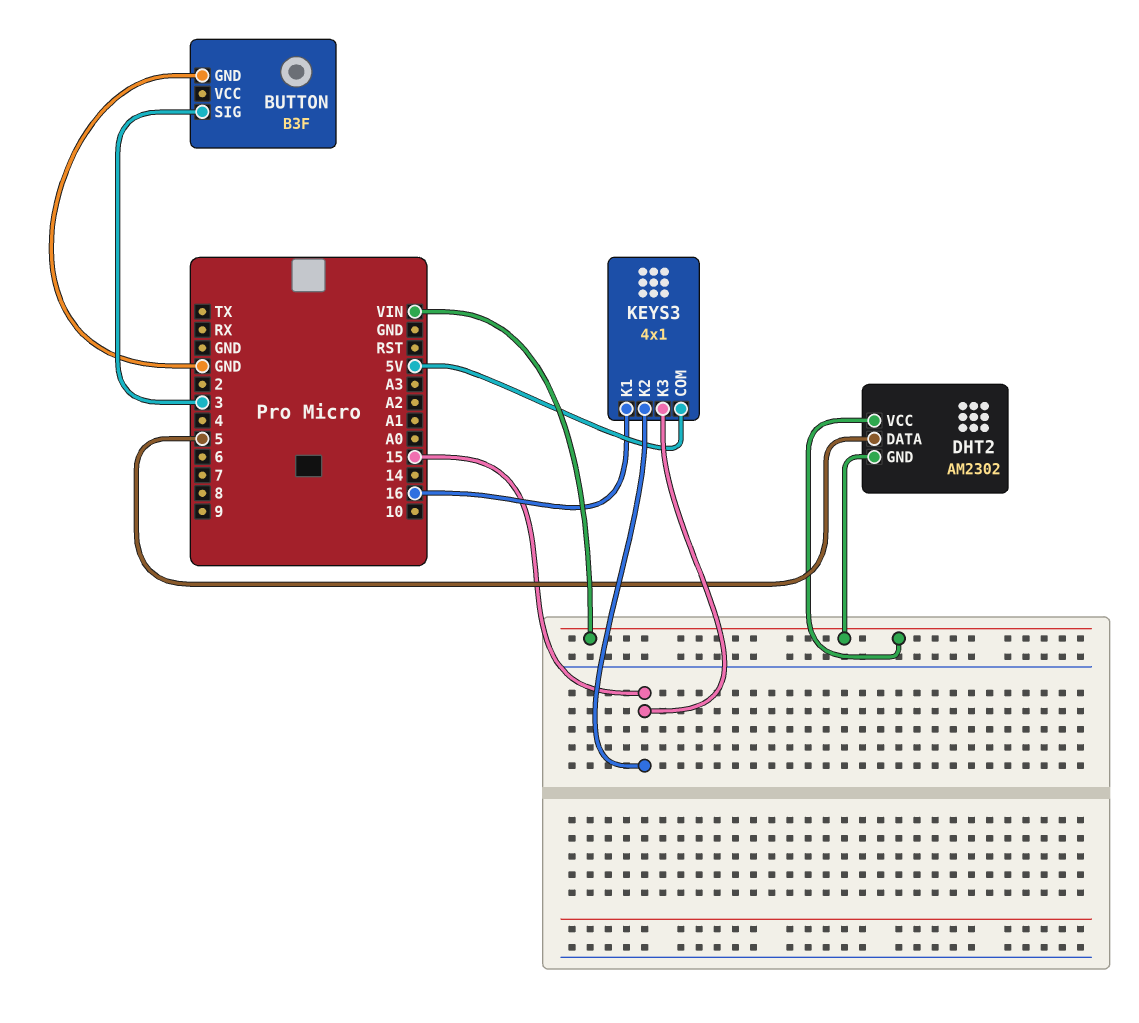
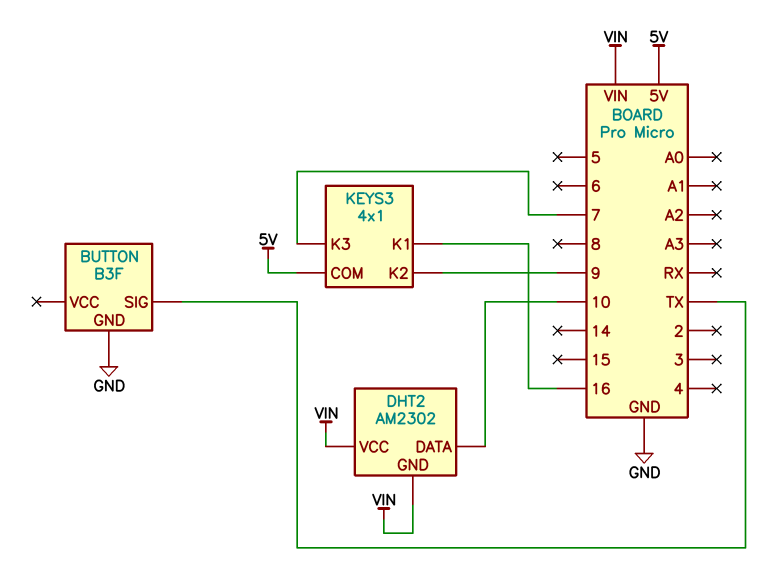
BUTTON pin SIG: 3 -> TX
DHT2 pin DATA: 5 -> 10
KEYS3 pin K2: 15 -> 9
KEYS3 pin K3: 15 -> 7

